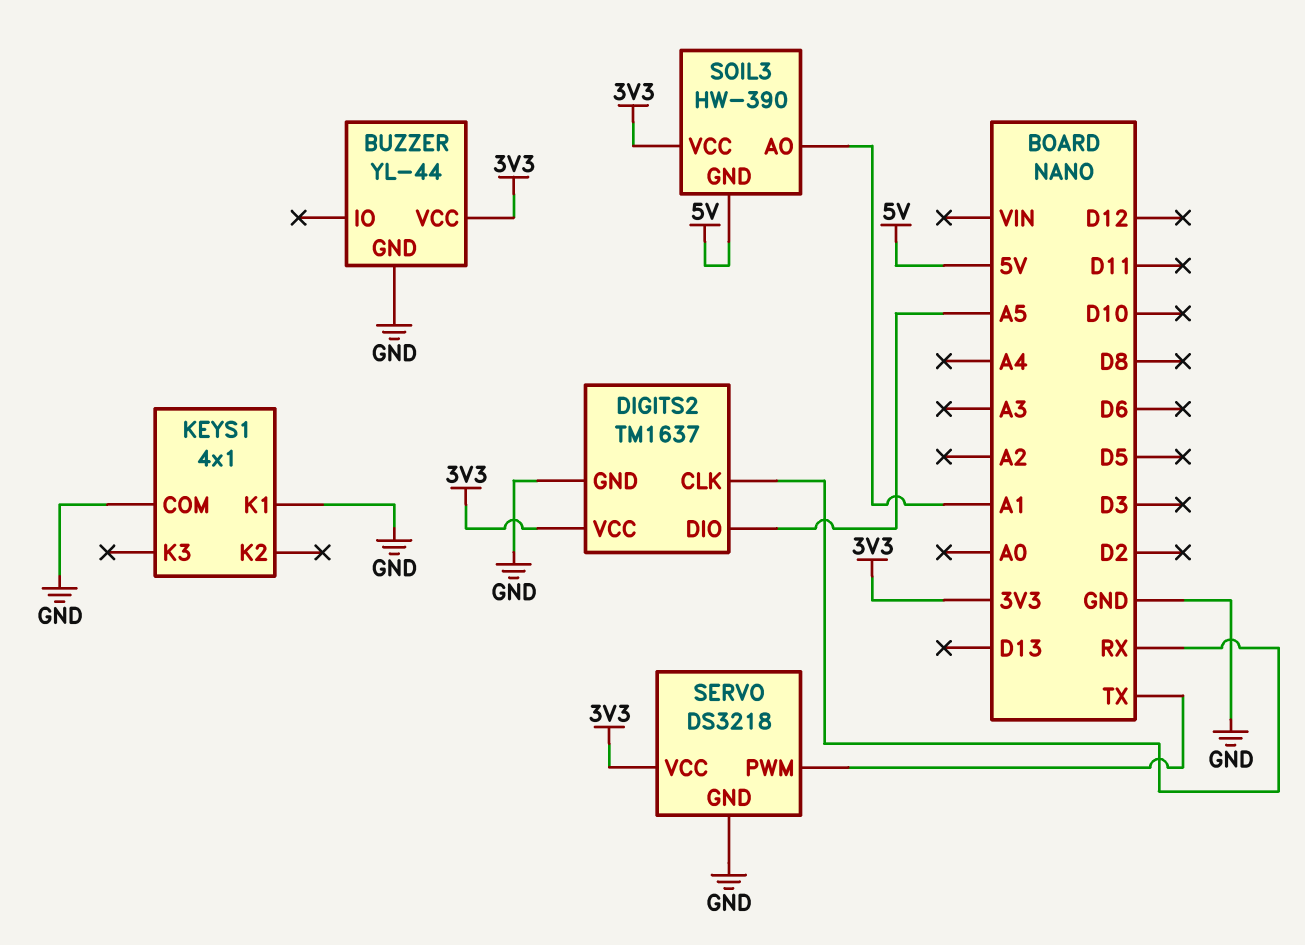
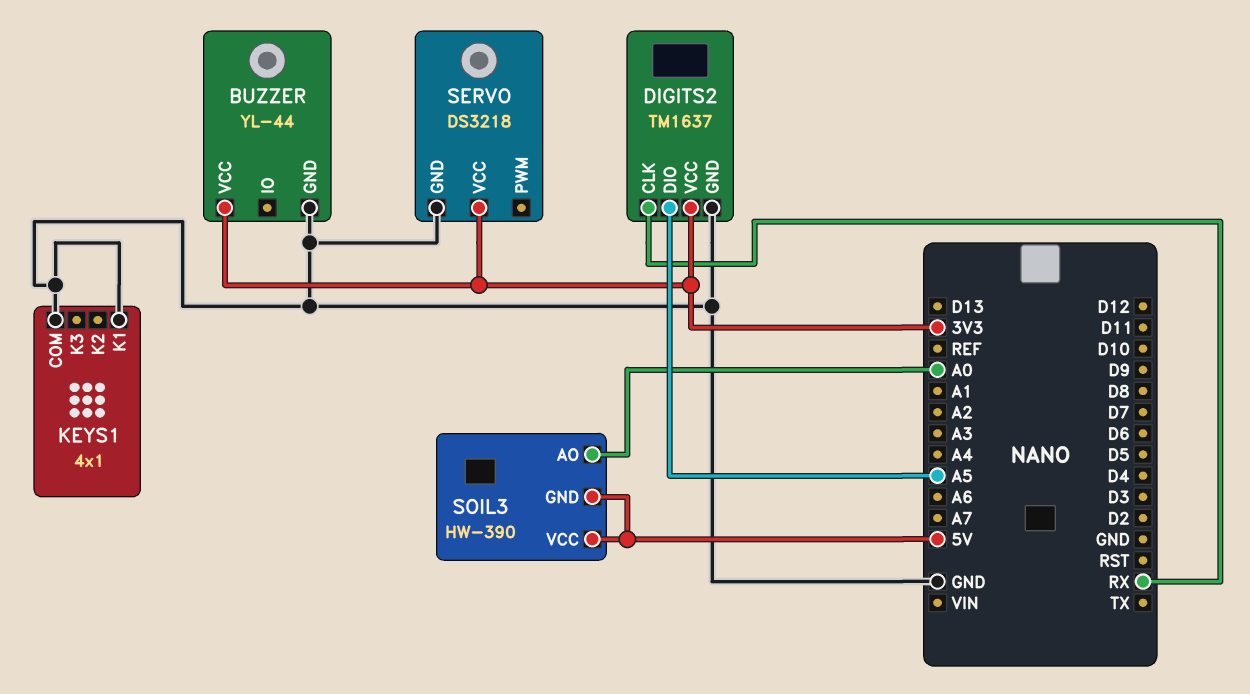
SERVO pin PWM: TX -> none
SOIL3 pin AO: A1 -> A0
SOIL3 pin VCC: 3V3 -> 5V

